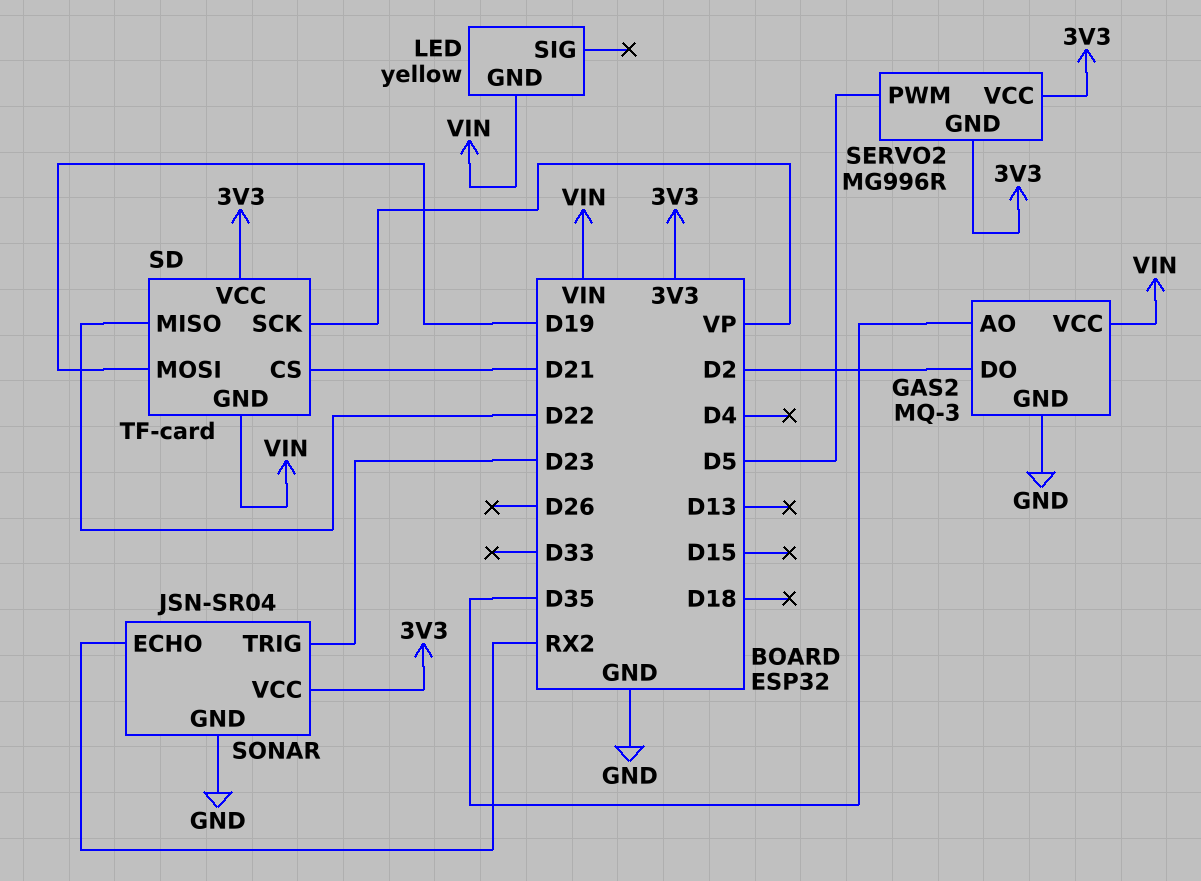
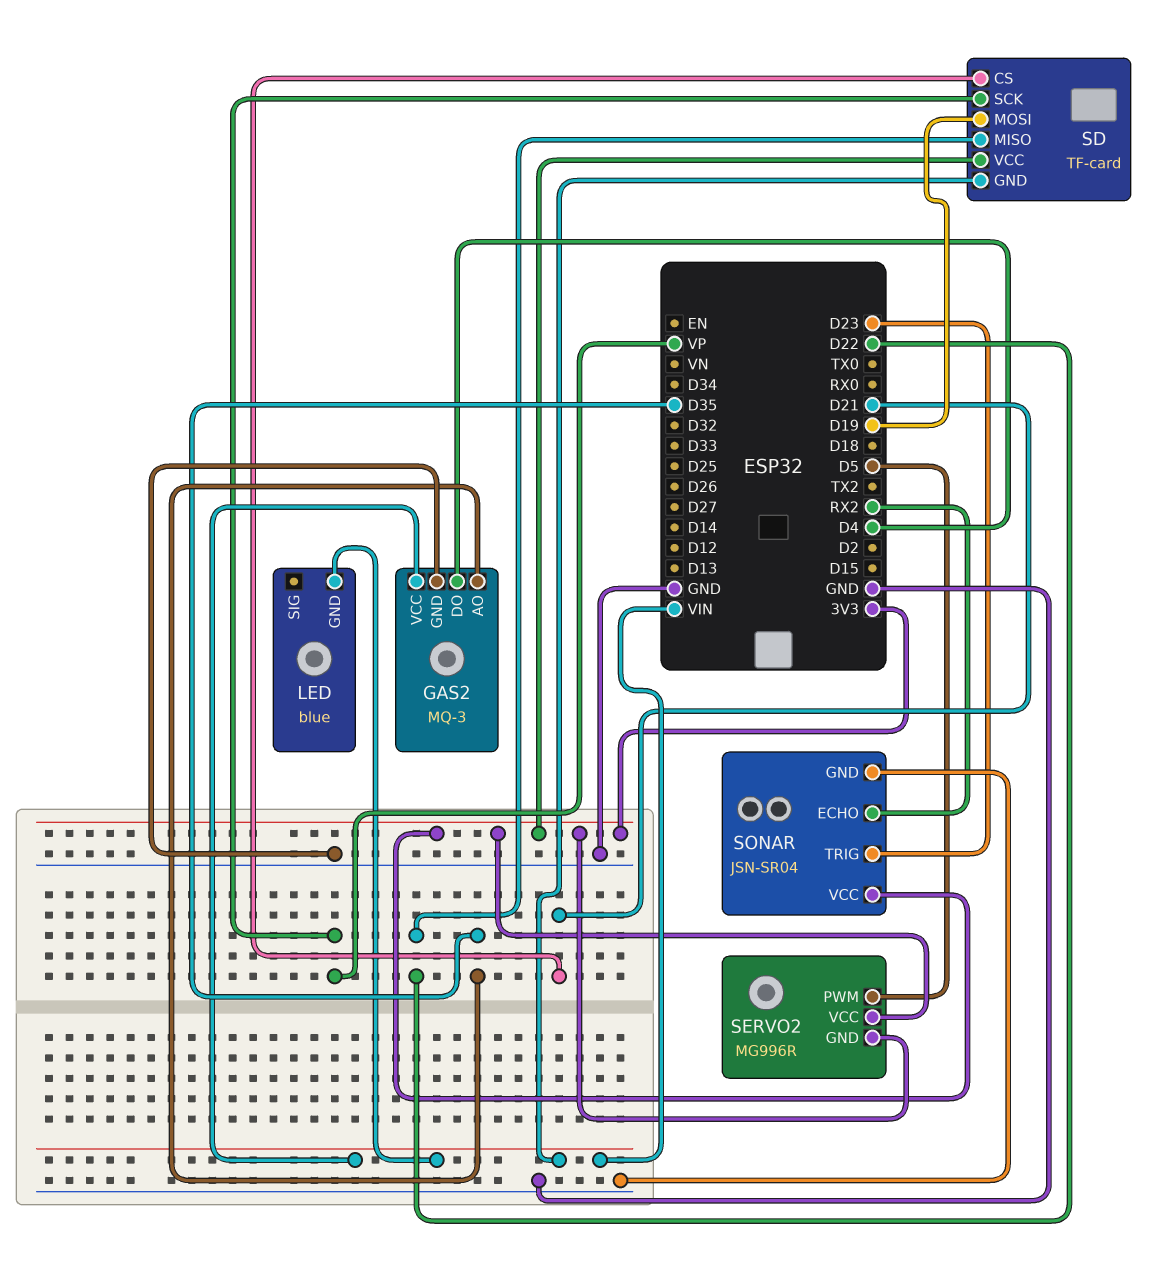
GAS2 pin DO: D2 -> D4
LED: yellow -> blue

